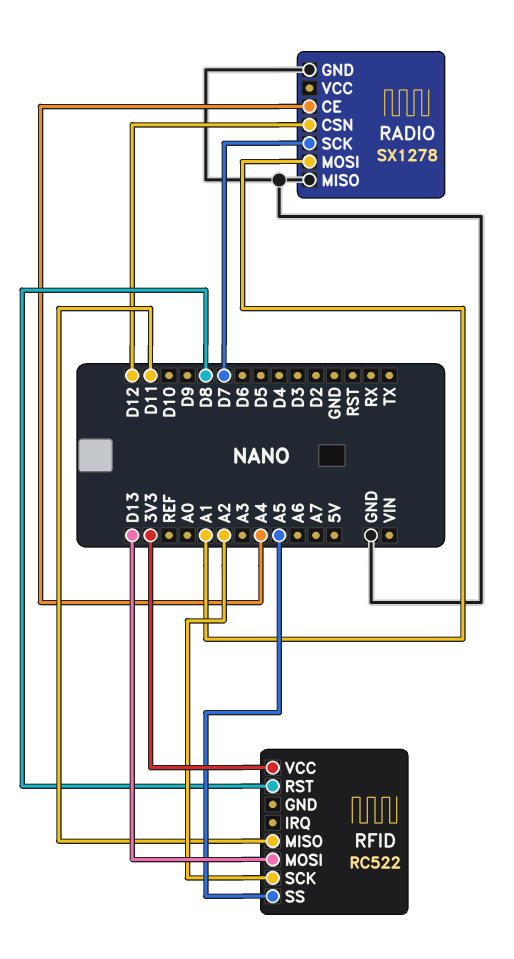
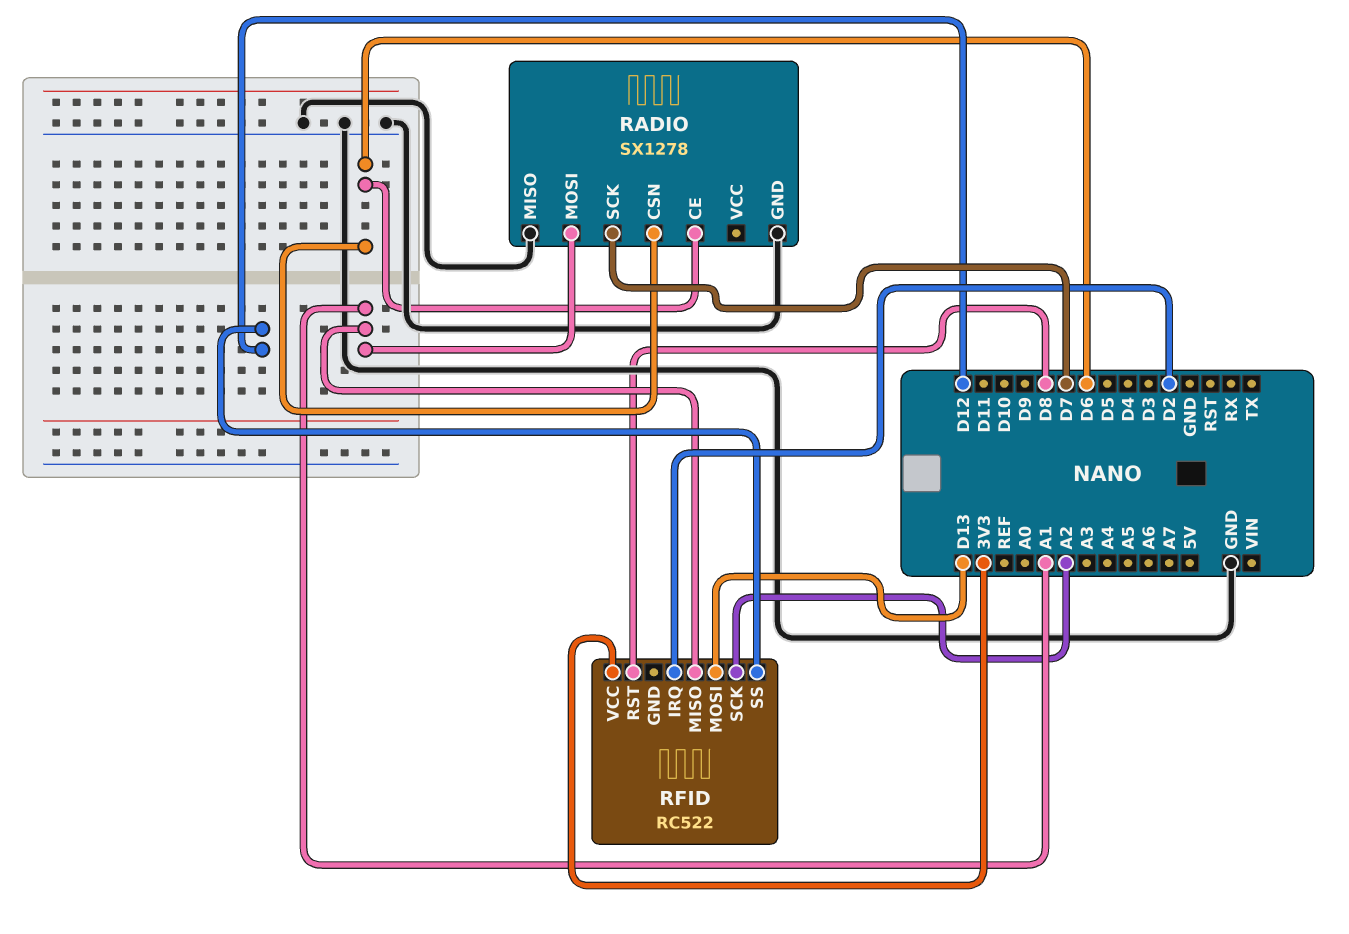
RADIO pin CE: A4 -> D6
RADIO pin CSN: D12 -> D6
RFID pin IRQ: none -> D2
RFID pin MISO: D11 -> A1
RFID pin SS: A5 -> D12

